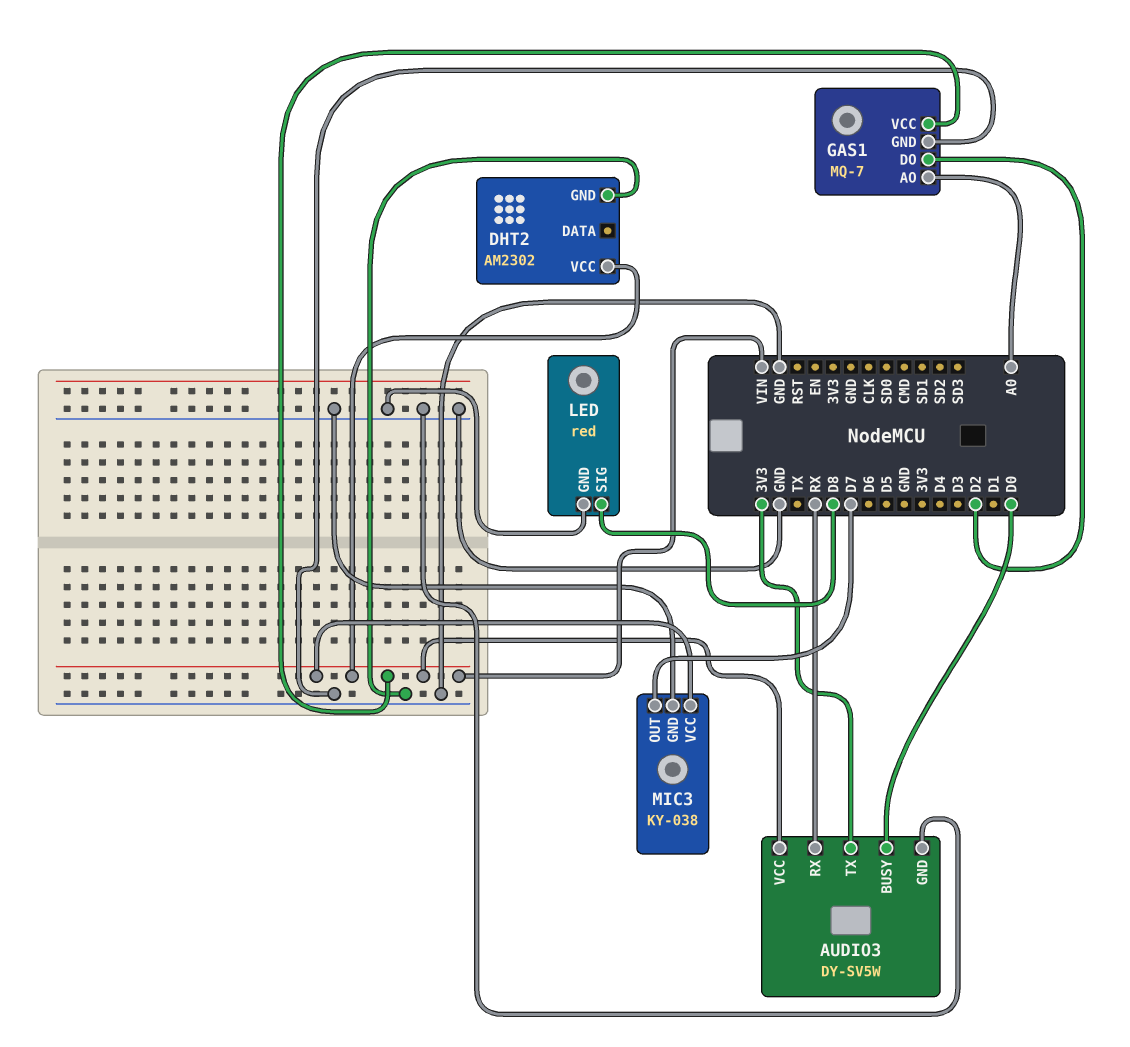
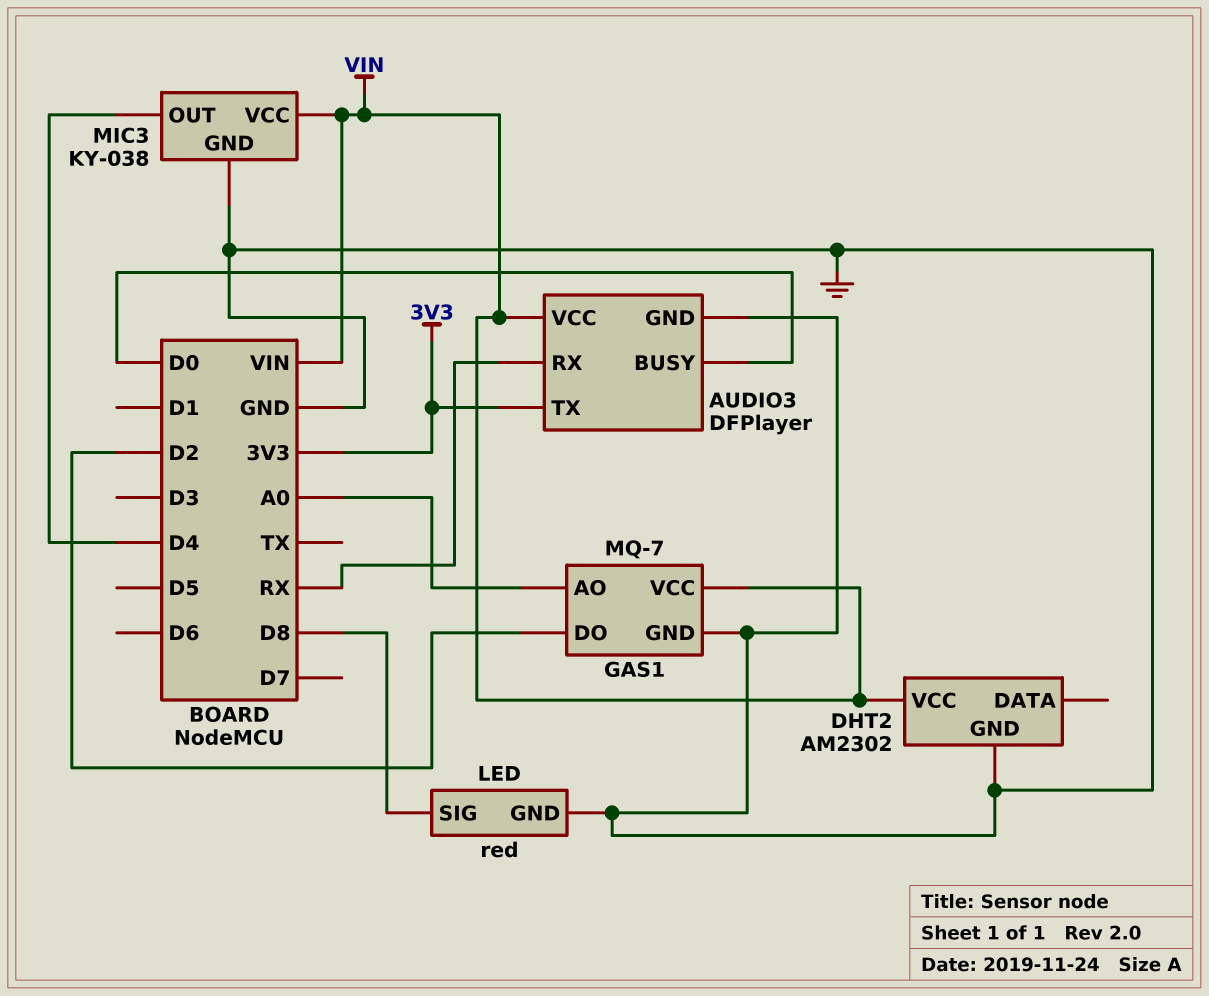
AUDIO3: DY-SV5W -> DFPlayer
MIC3 pin OUT: D7 -> D4

